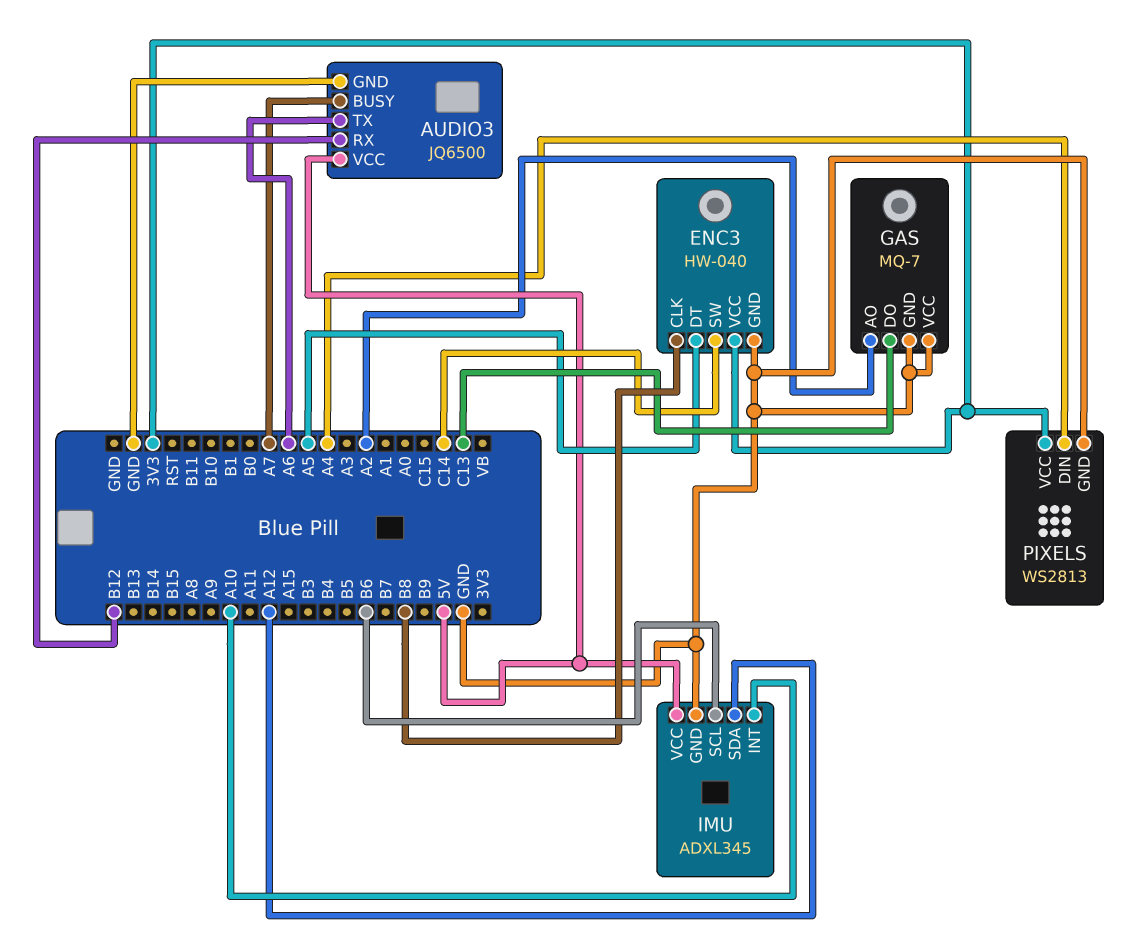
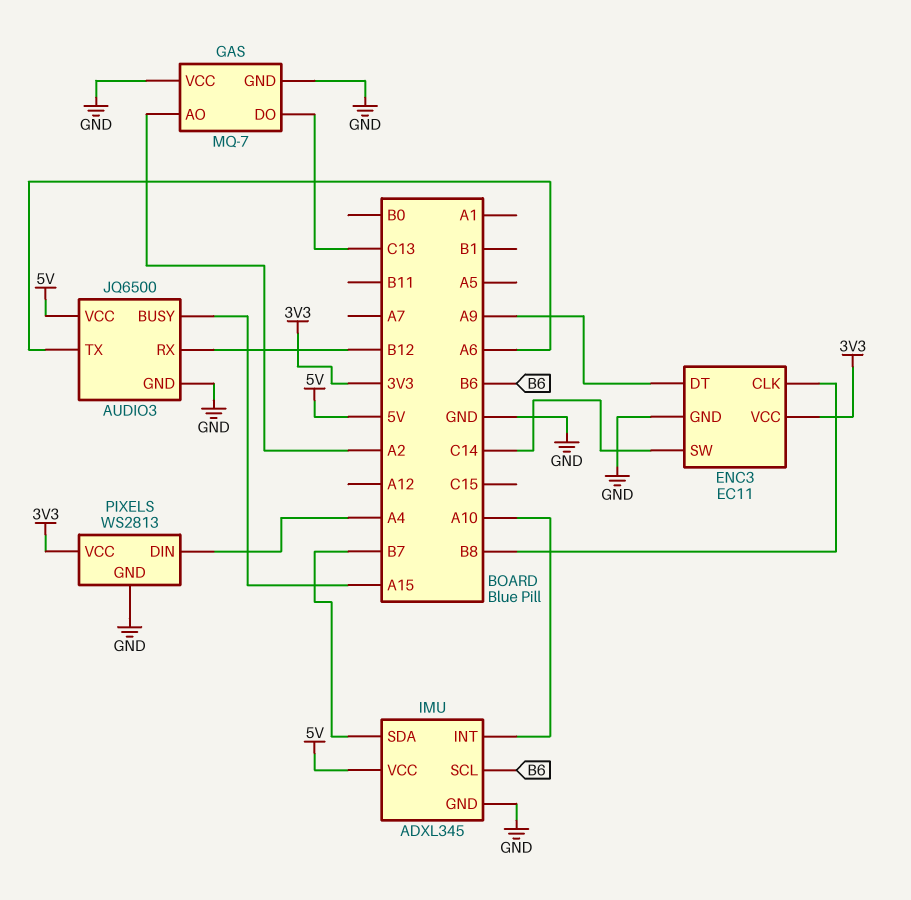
AUDIO3 pin BUSY: A7 -> A15
ENC3: HW-040 -> EC11
ENC3 pin DT: A5 -> A9
IMU pin SDA: A12 -> B7

